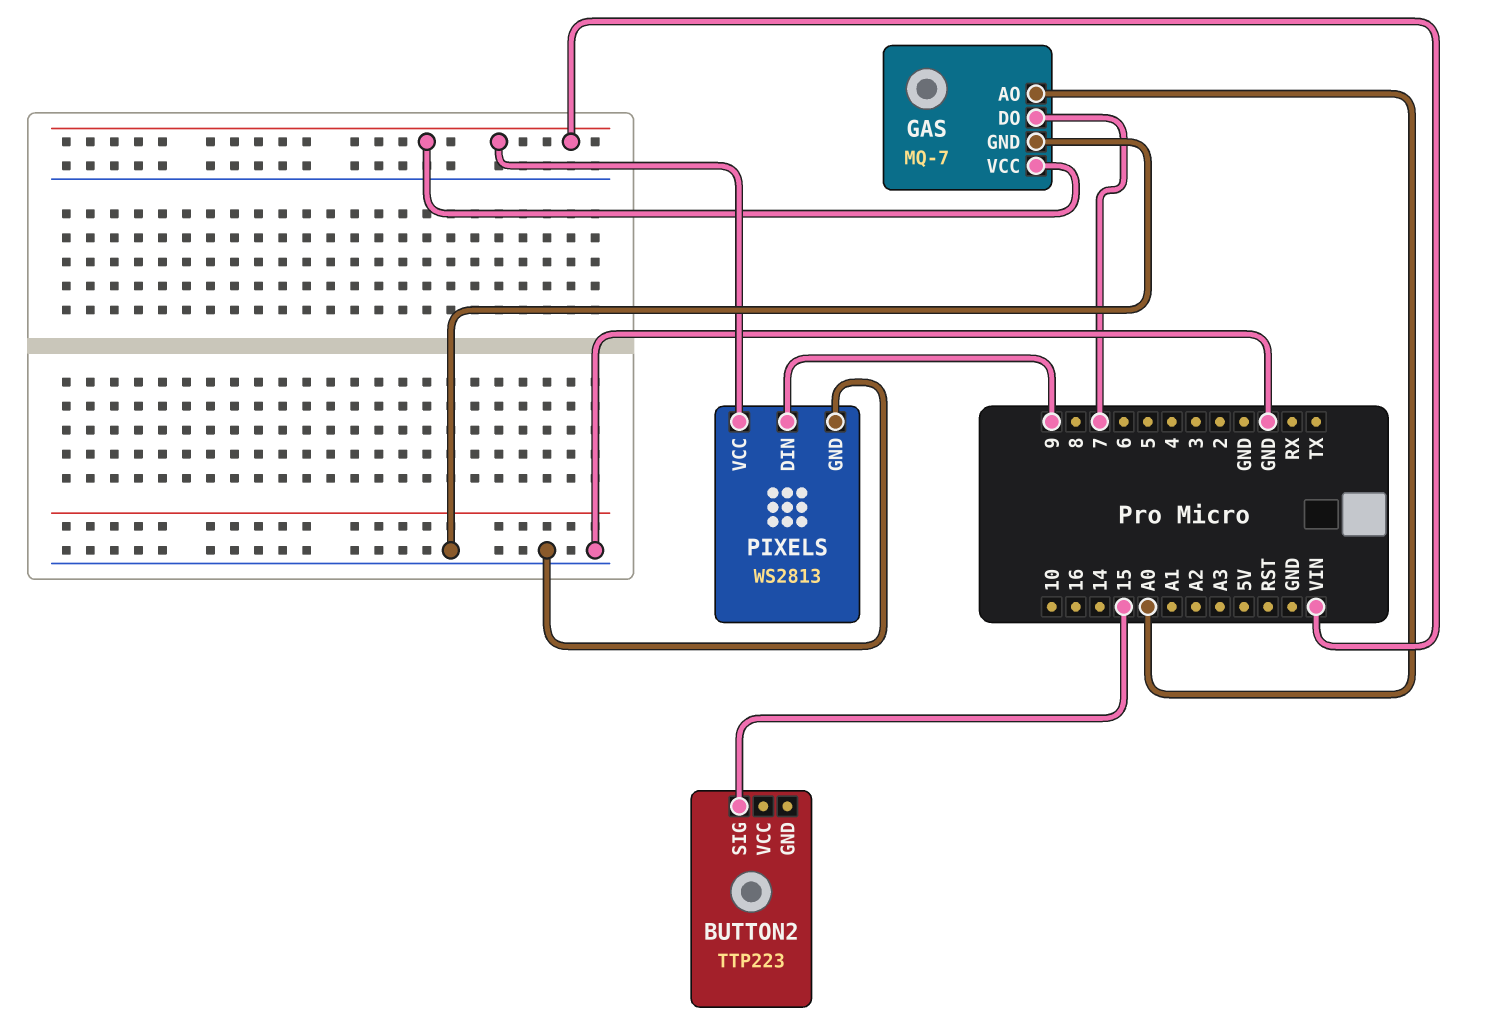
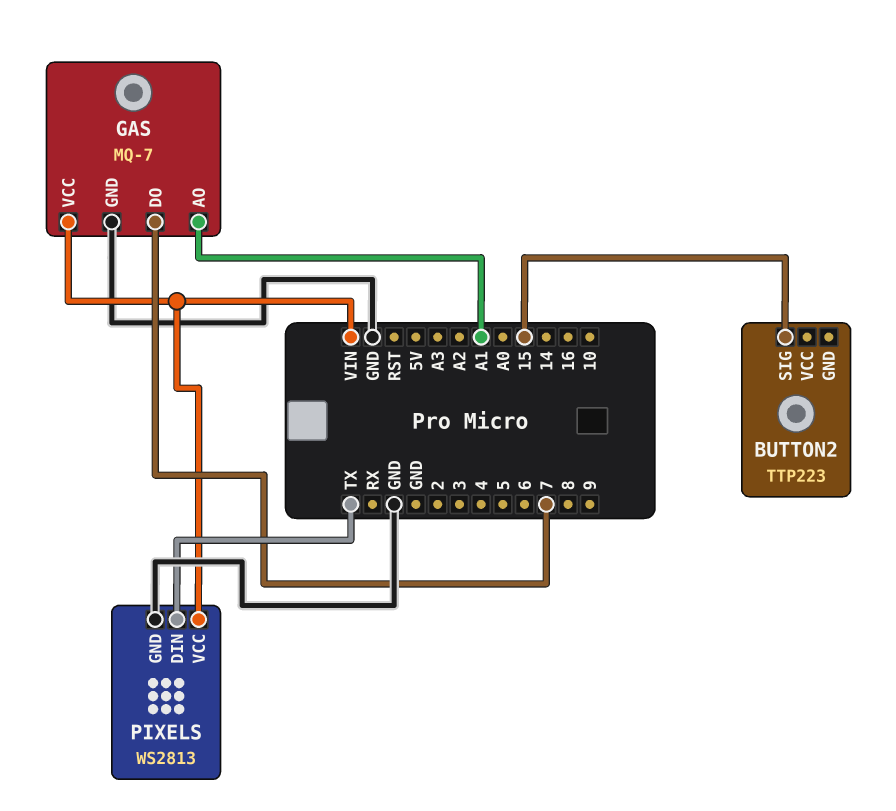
GAS pin AO: A0 -> A1
PIXELS pin DIN: 9 -> TX

